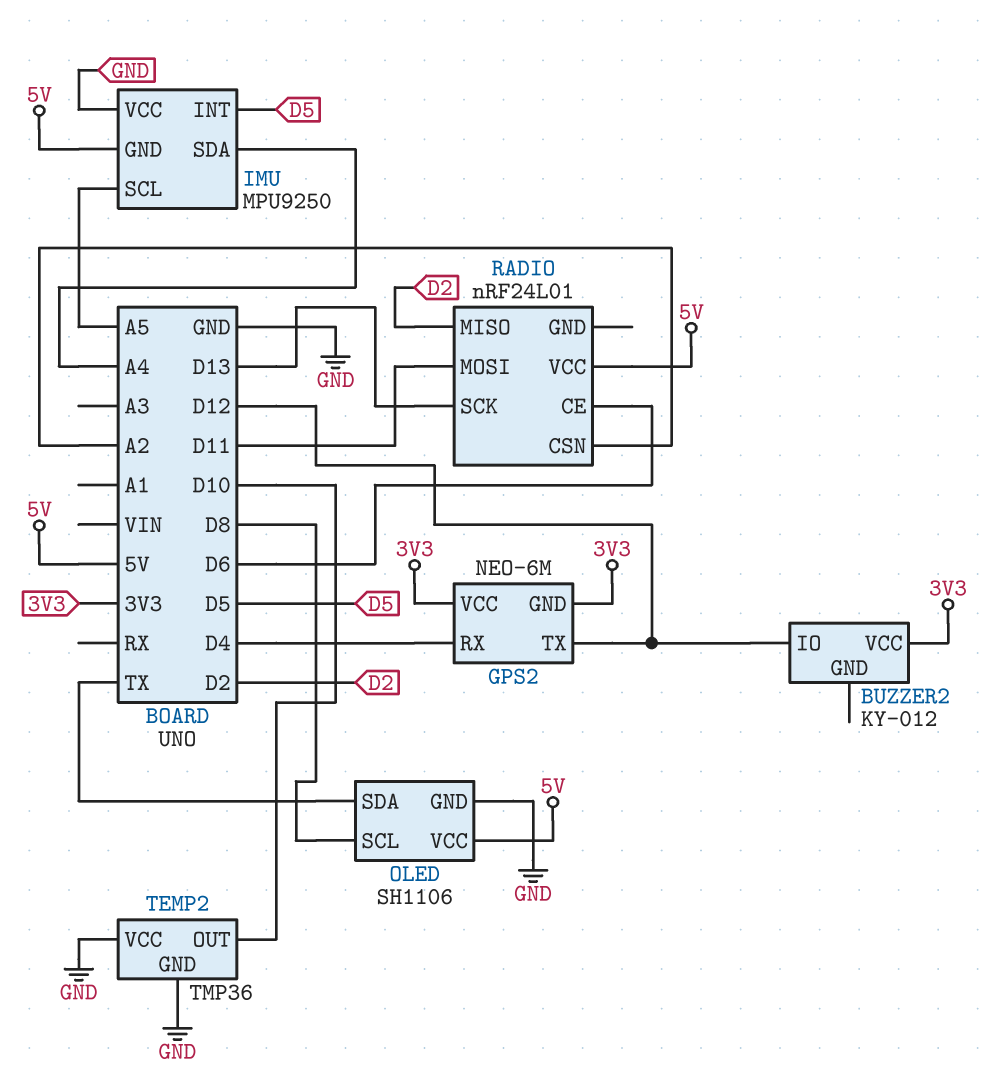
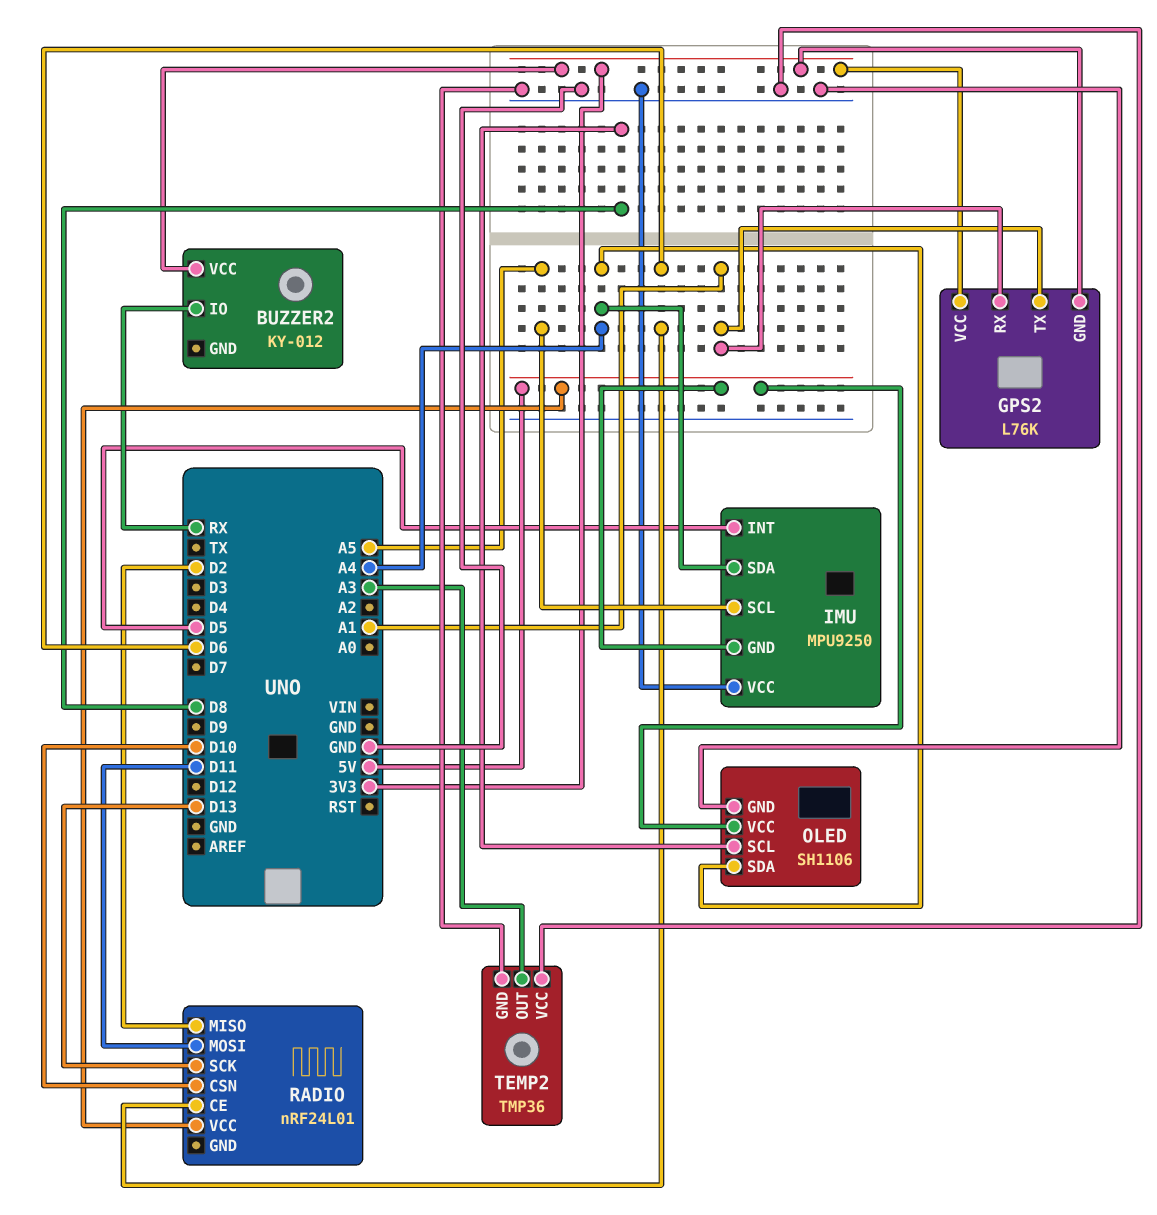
BUZZER2 pin IO: D12 -> RX
GPS2: NEO-6M -> L76K
GPS2 pin RX: D4 -> A1
GPS2 pin TX: D12 -> A1
OLED pin SDA: TX -> A4
RADIO pin CSN: A2 -> D10
TEMP2 pin OUT: D10 -> A3

